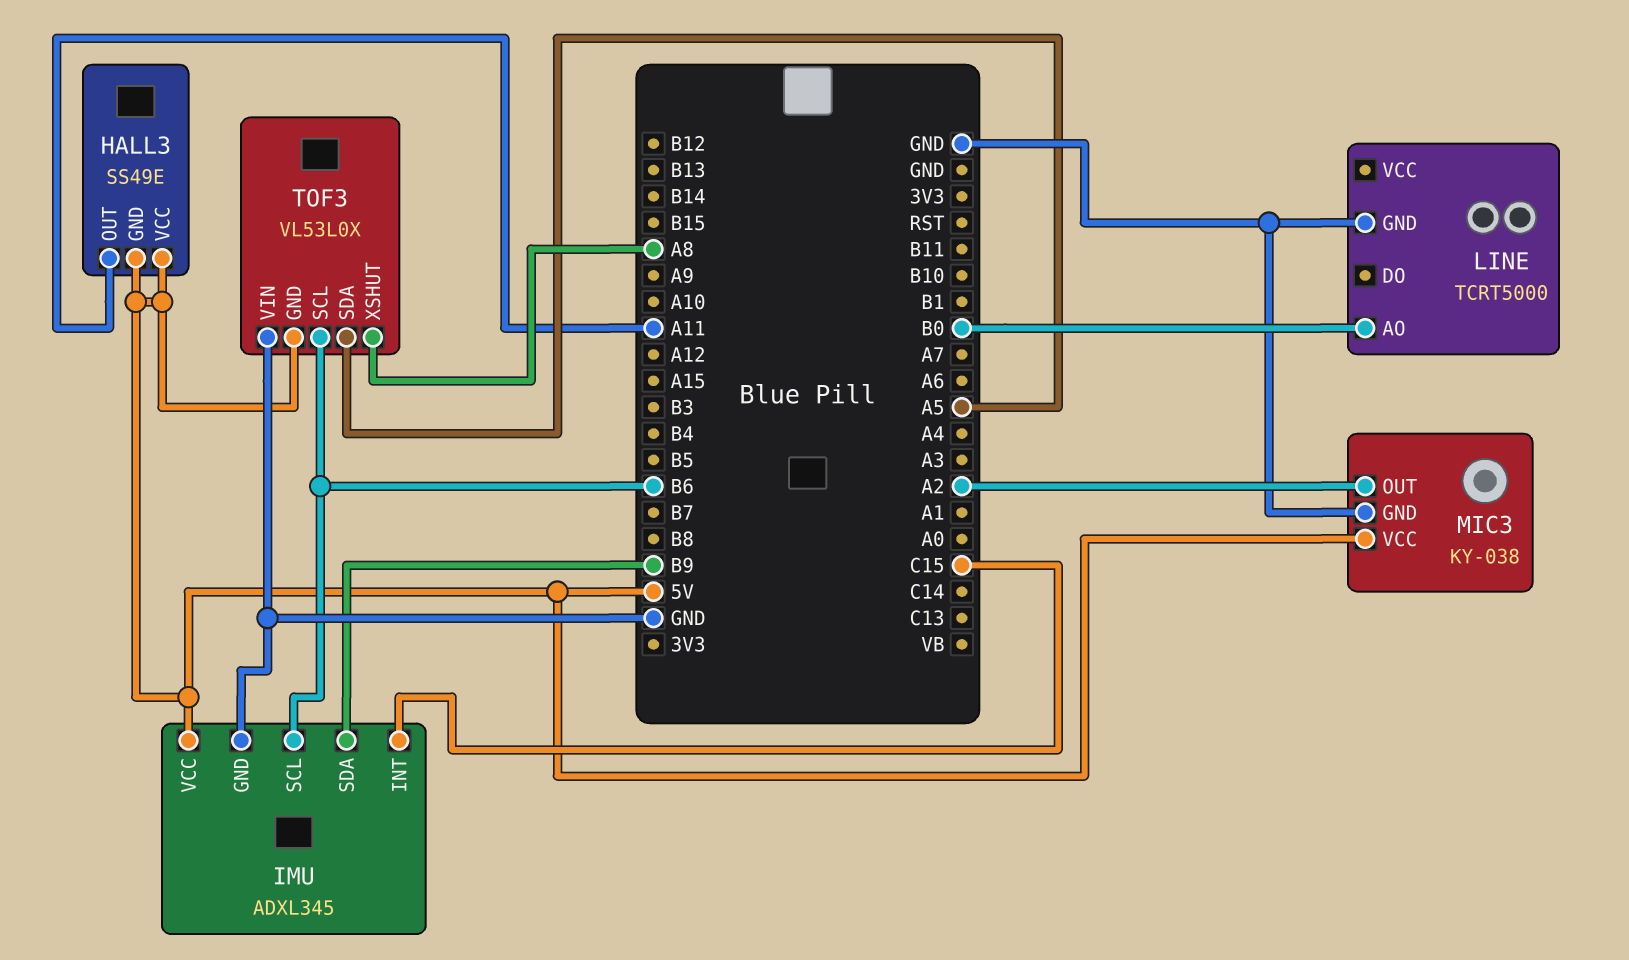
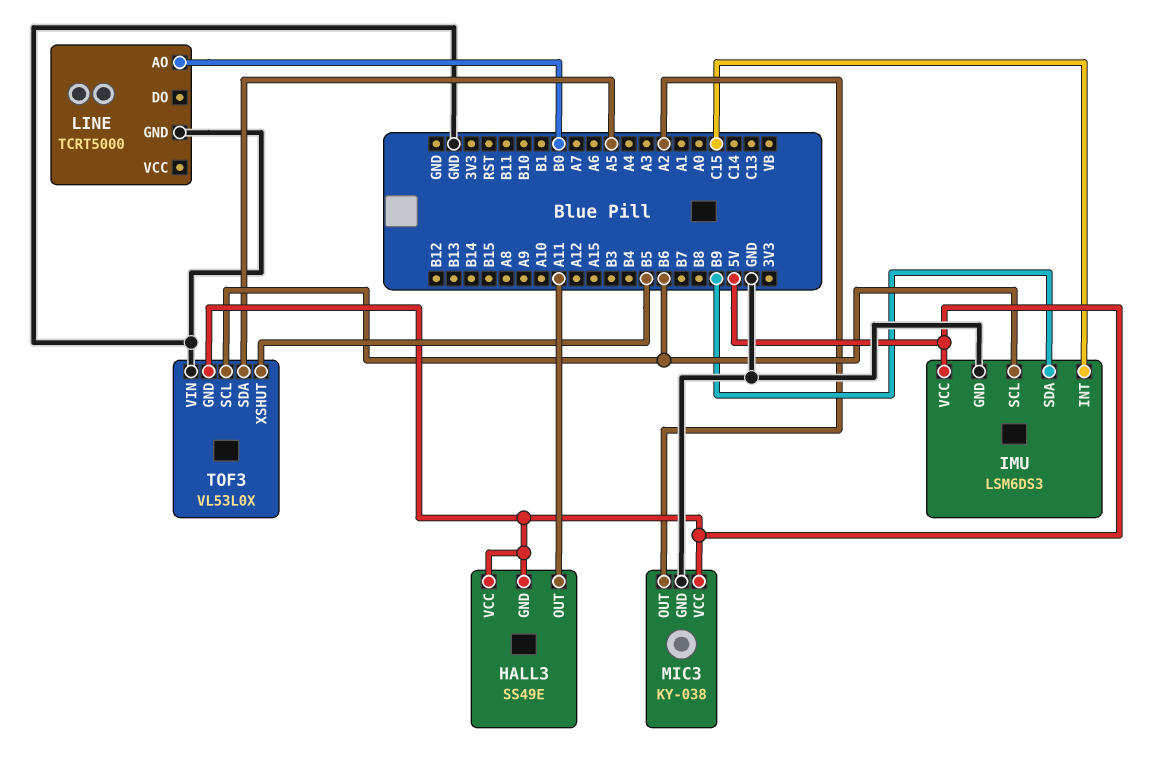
IMU: ADXL345 -> LSM6DS3
TOF3 pin XSHUT: A8 -> B5

